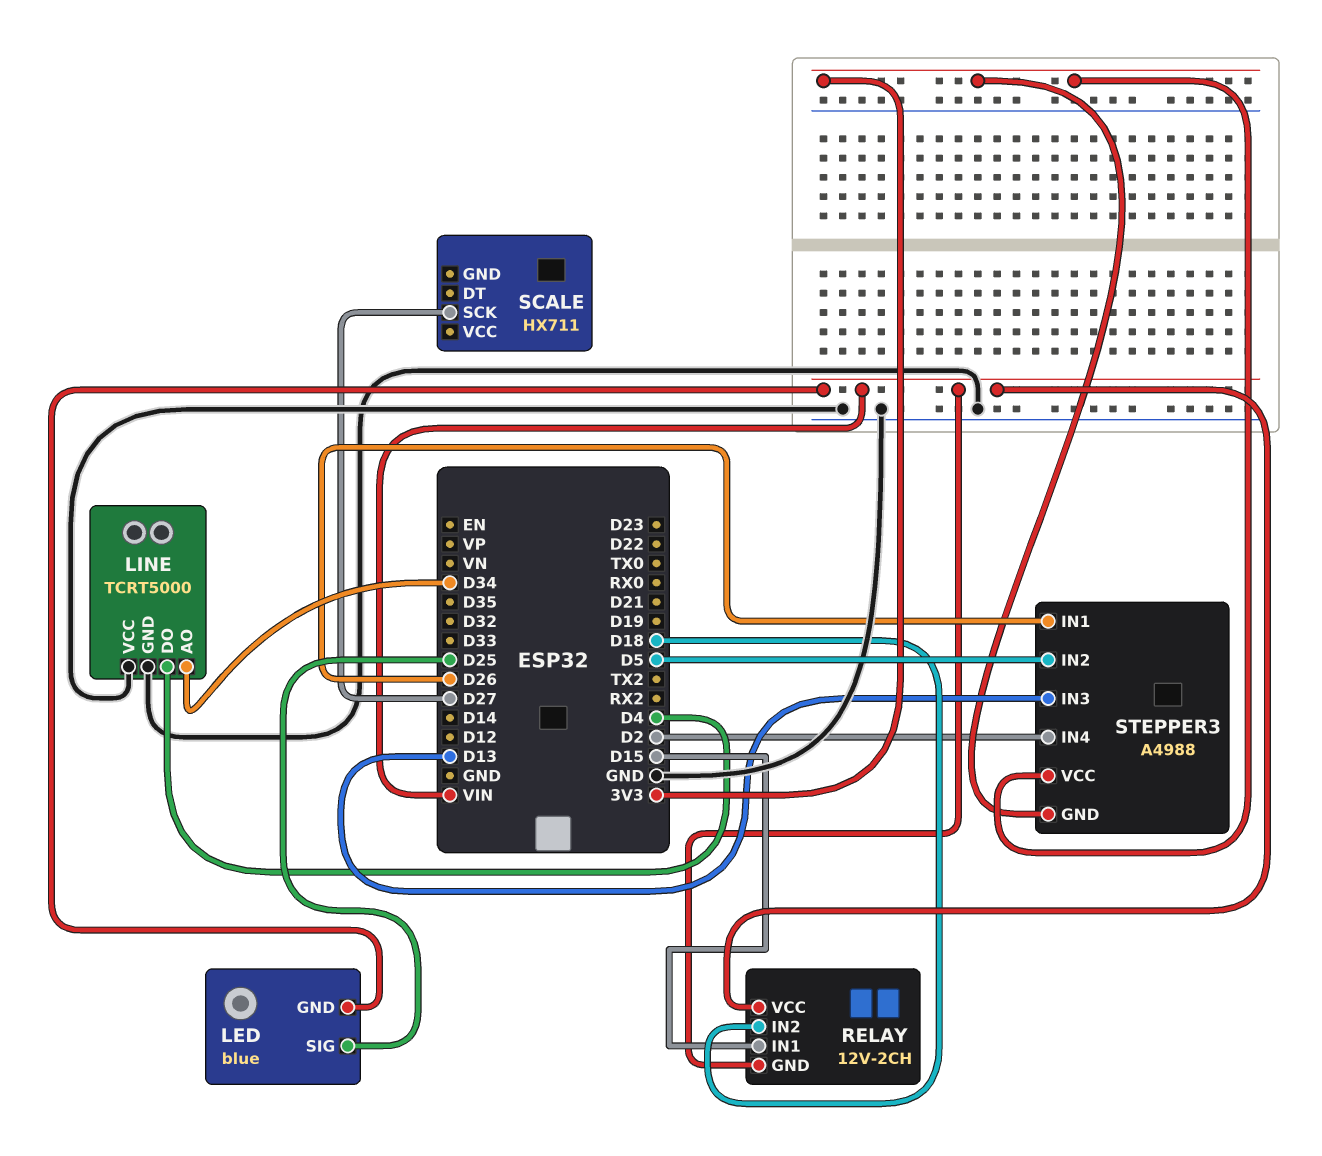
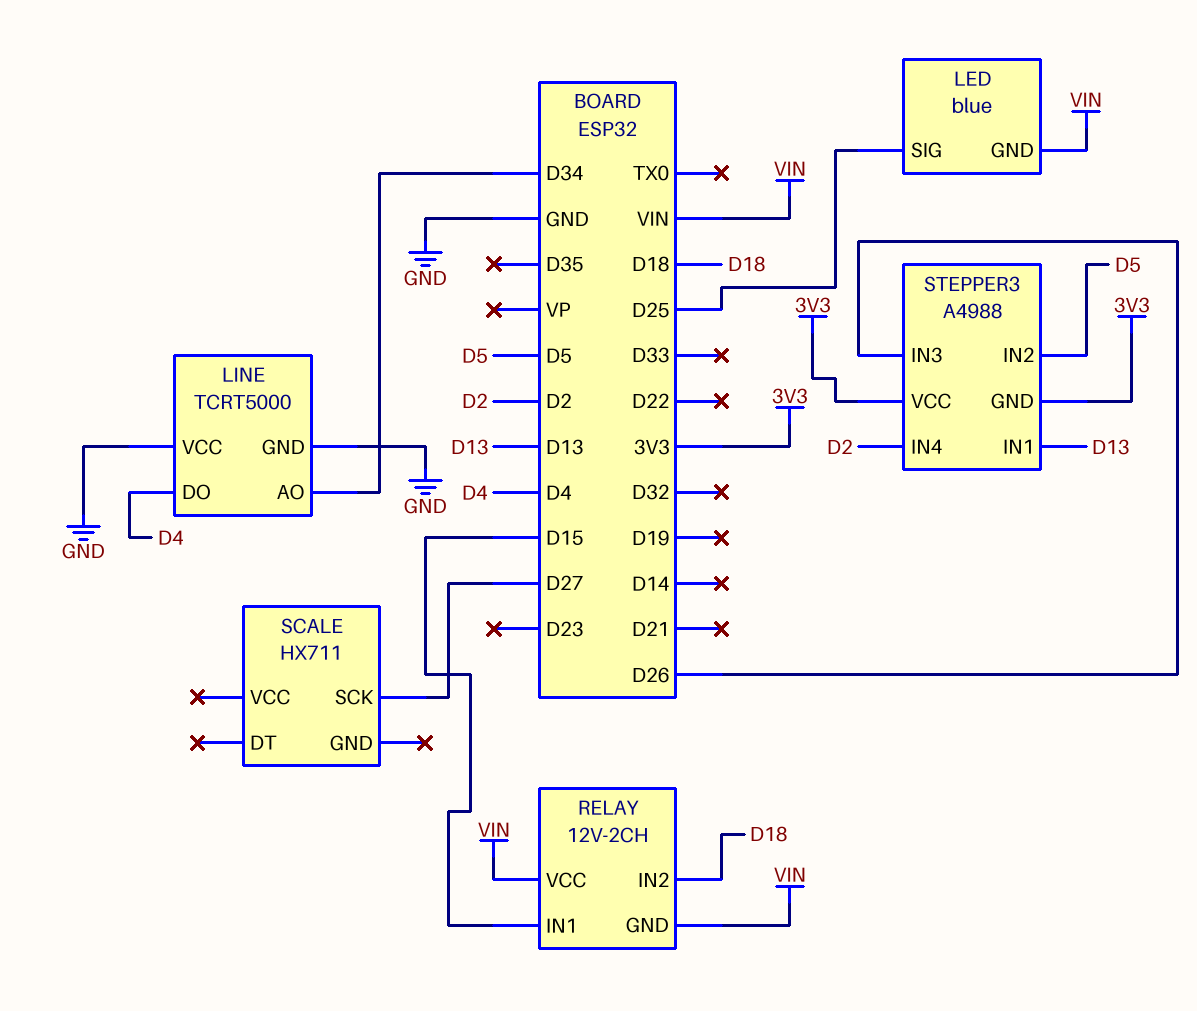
STEPPER3 pin IN1: D26 -> D13
STEPPER3 pin IN3: D13 -> D26

